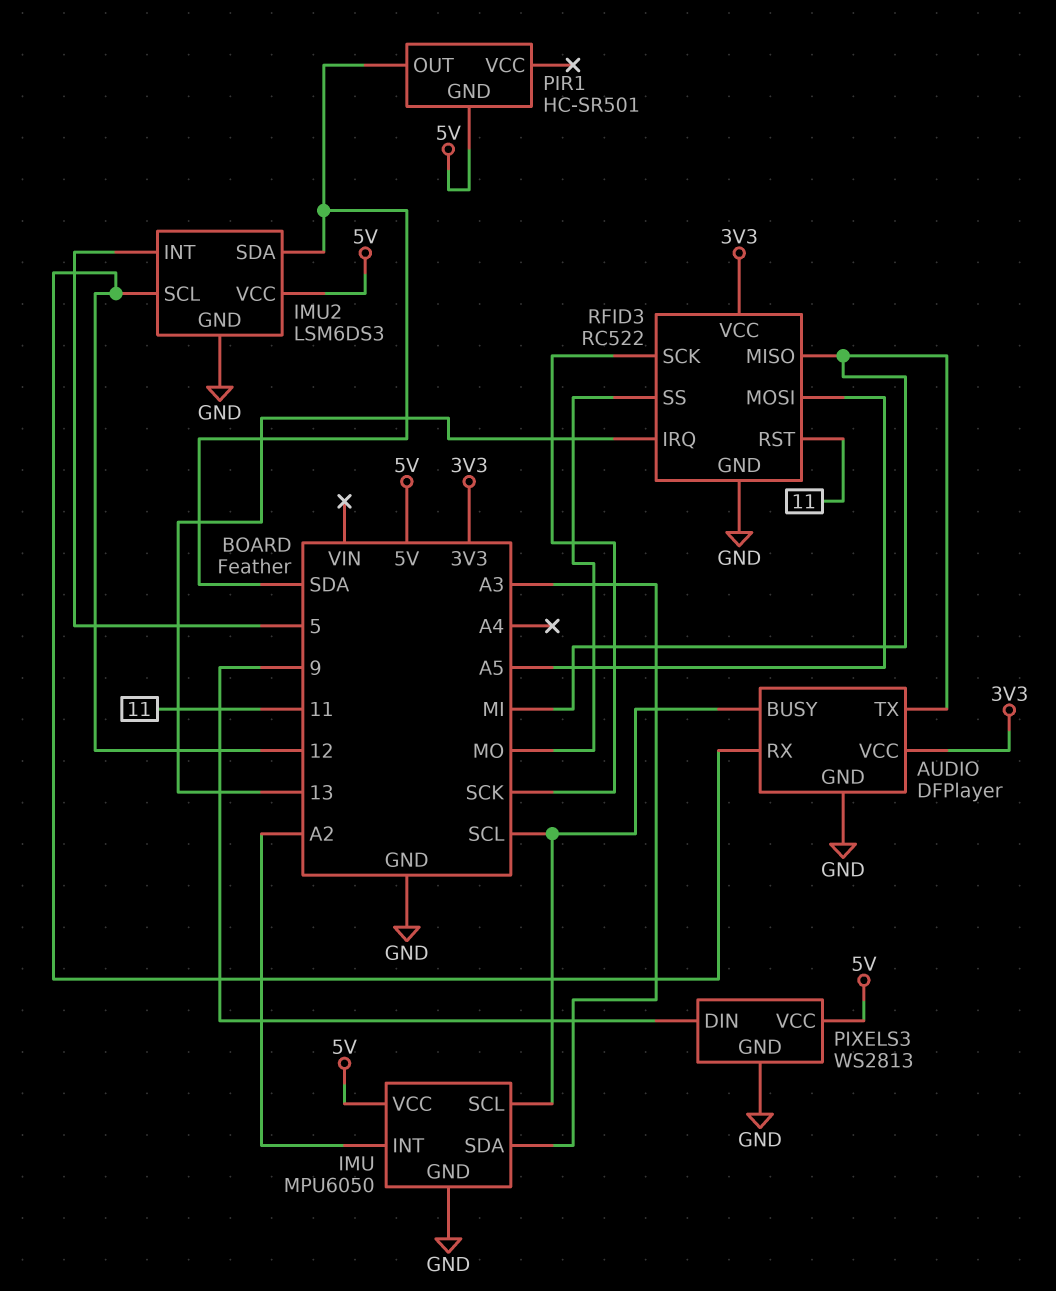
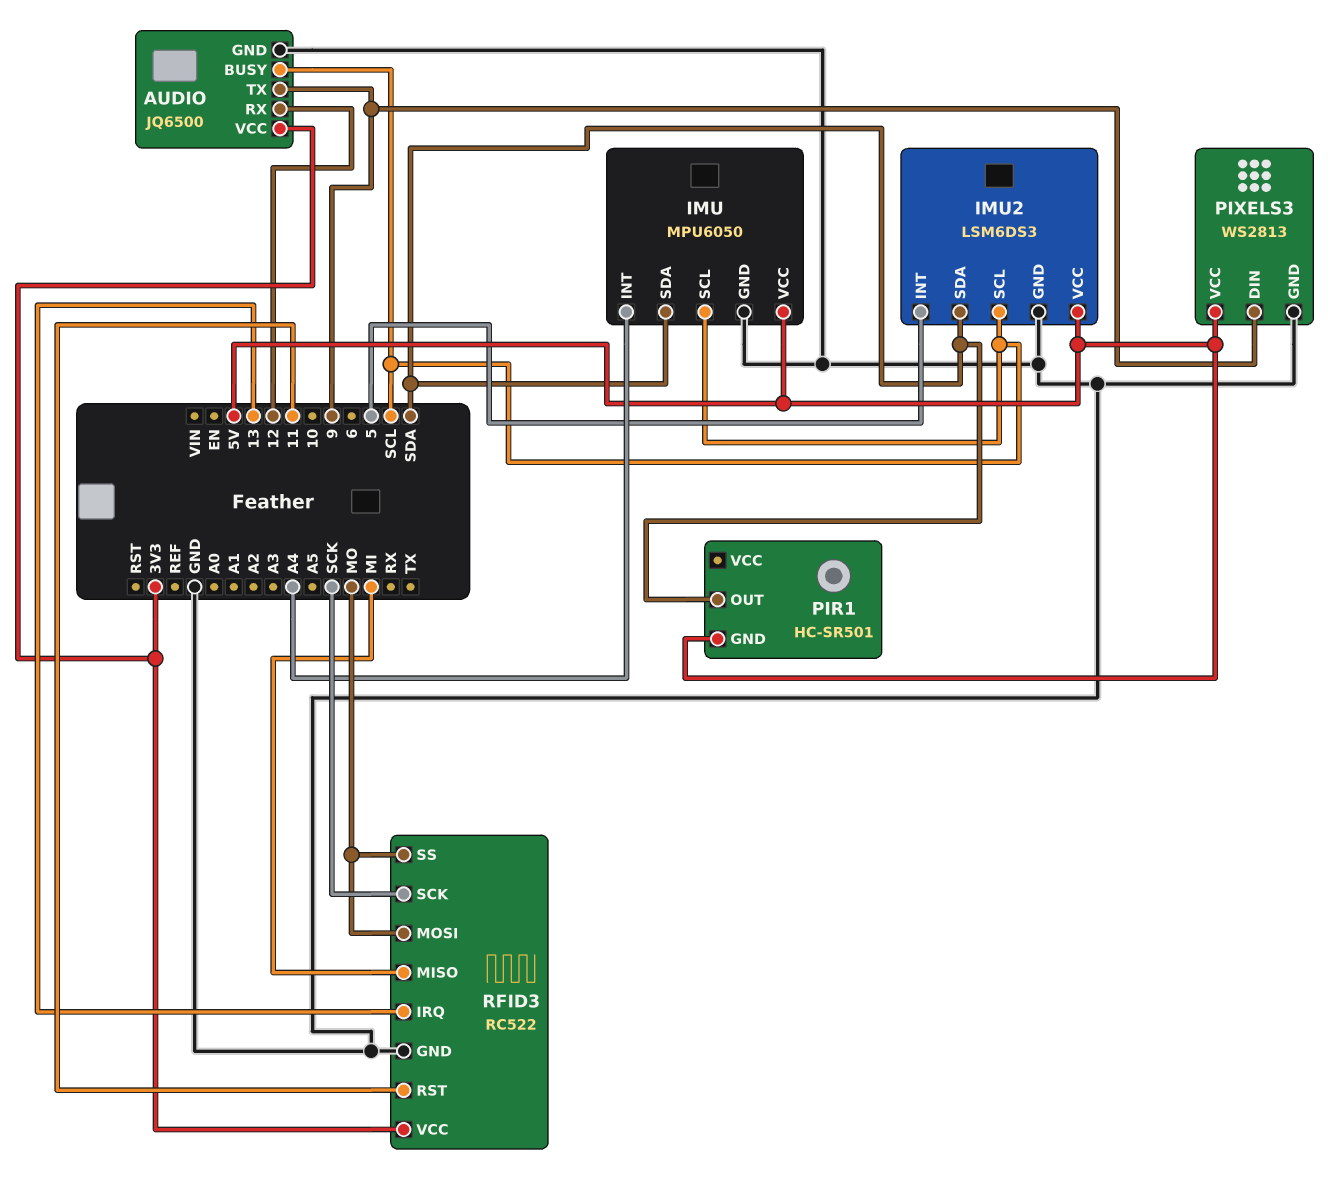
AUDIO: DFPlayer -> JQ6500
AUDIO pin TX: MI -> 9
IMU pin INT: A2 -> A4
IMU pin SDA: A3 -> SDA
IMU2 pin SCL: 12 -> SCL
RFID3 pin MOSI: A5 -> MO

